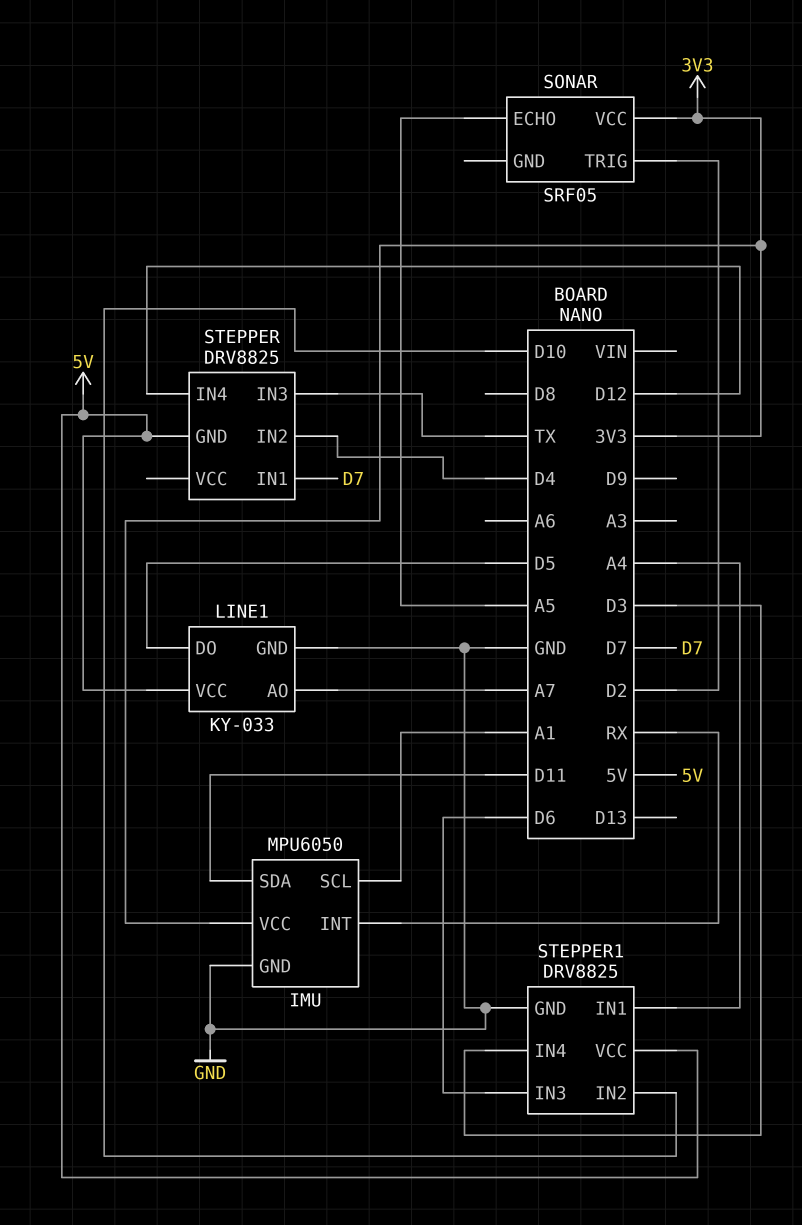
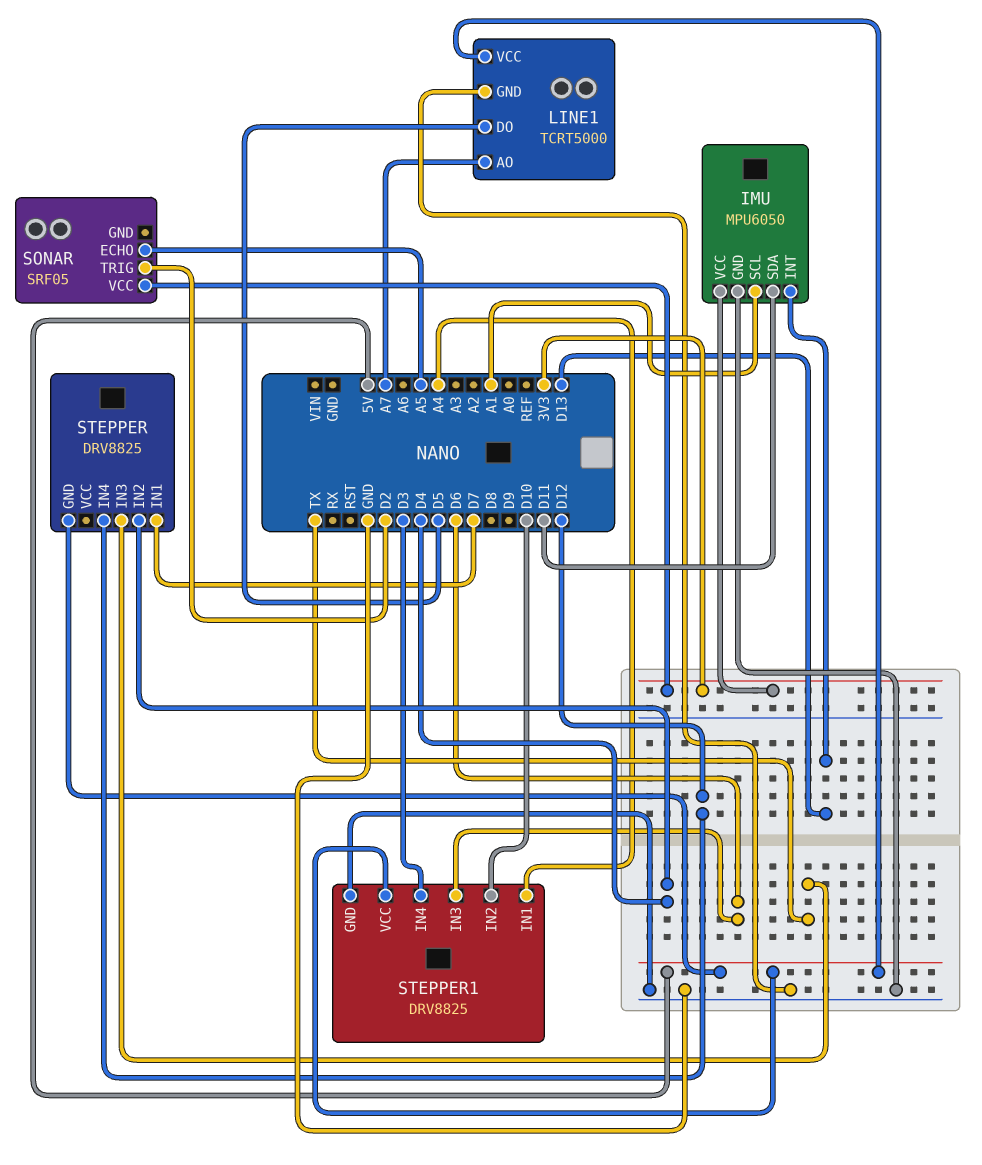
IMU pin INT: RX -> D13
LINE1: KY-033 -> TCRT5000

